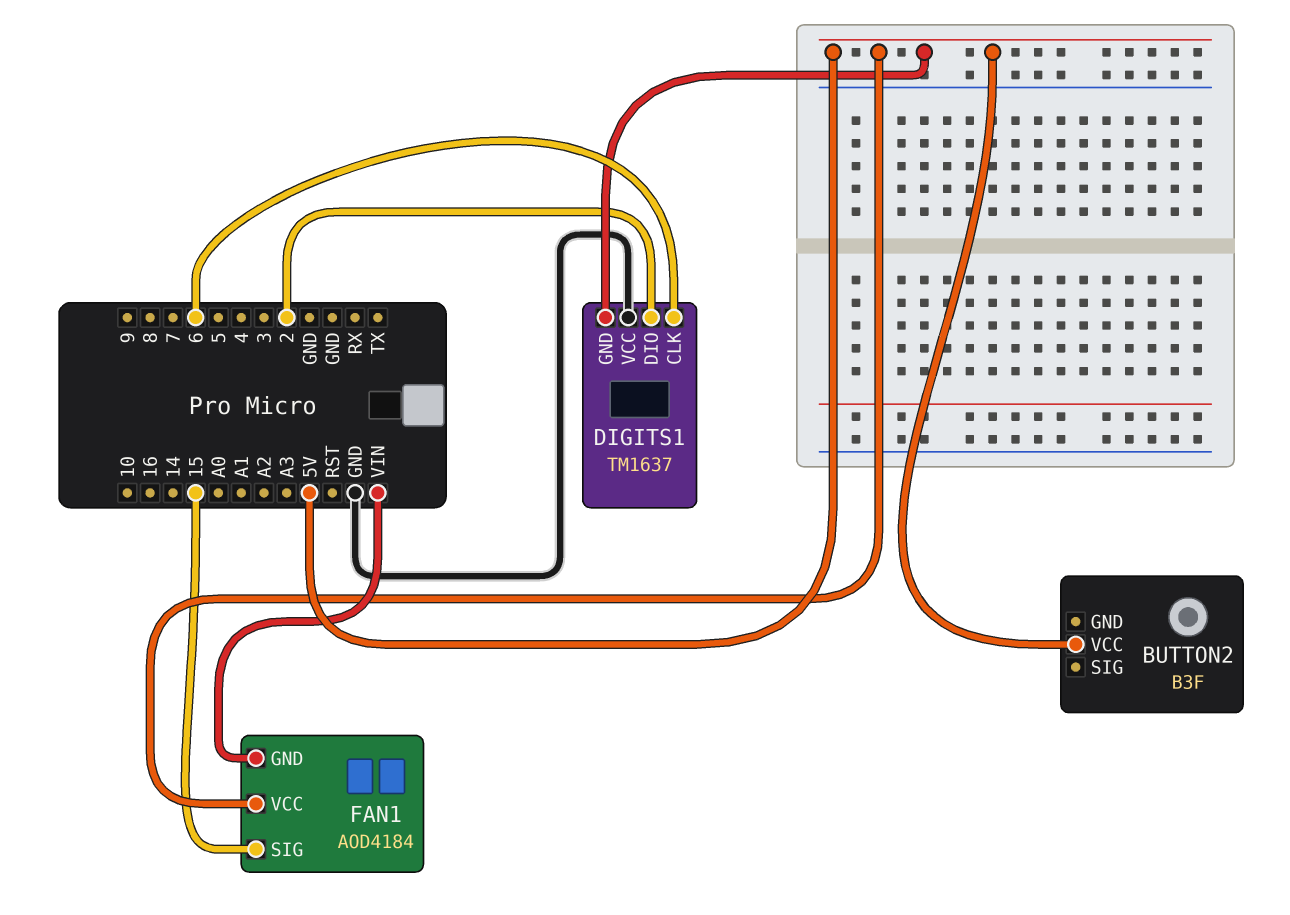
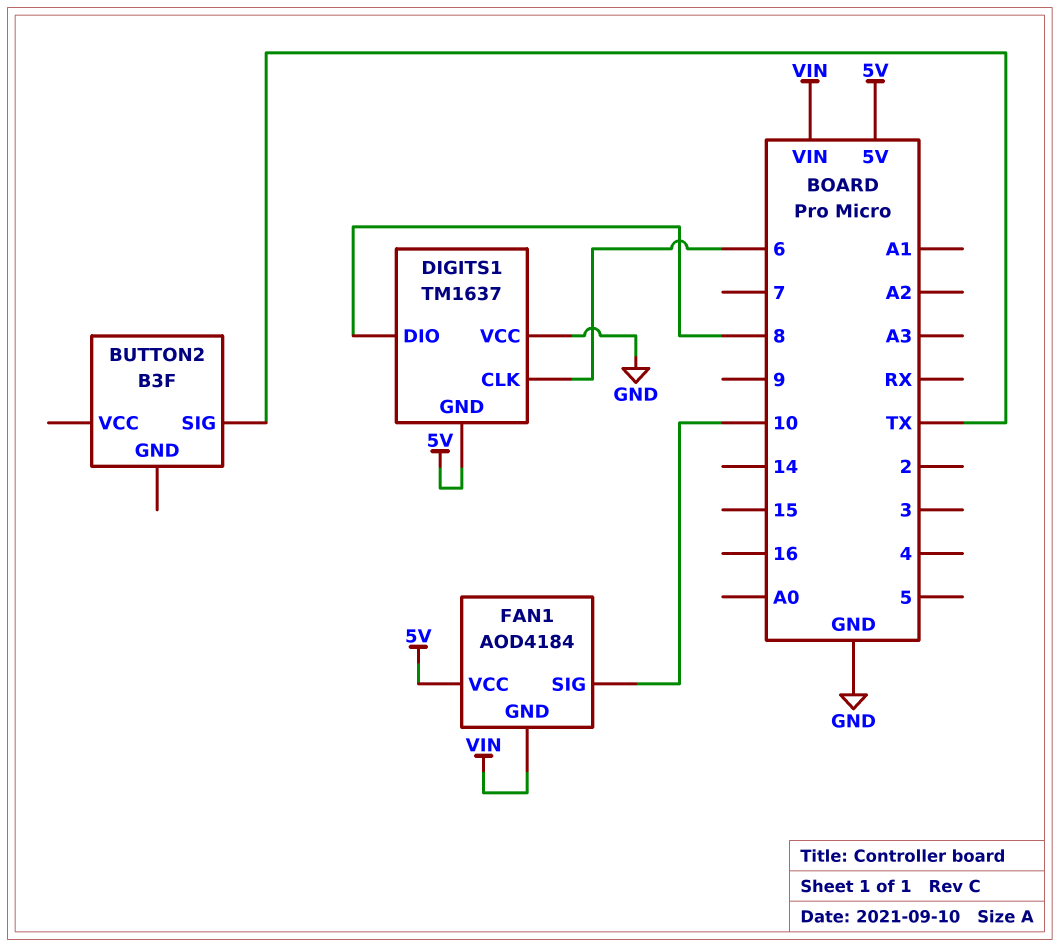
BUTTON2 pin SIG: none -> TX
BUTTON2 pin VCC: 5V -> none
DIGITS1 pin DIO: 2 -> 8
FAN1 pin SIG: 15 -> 10

